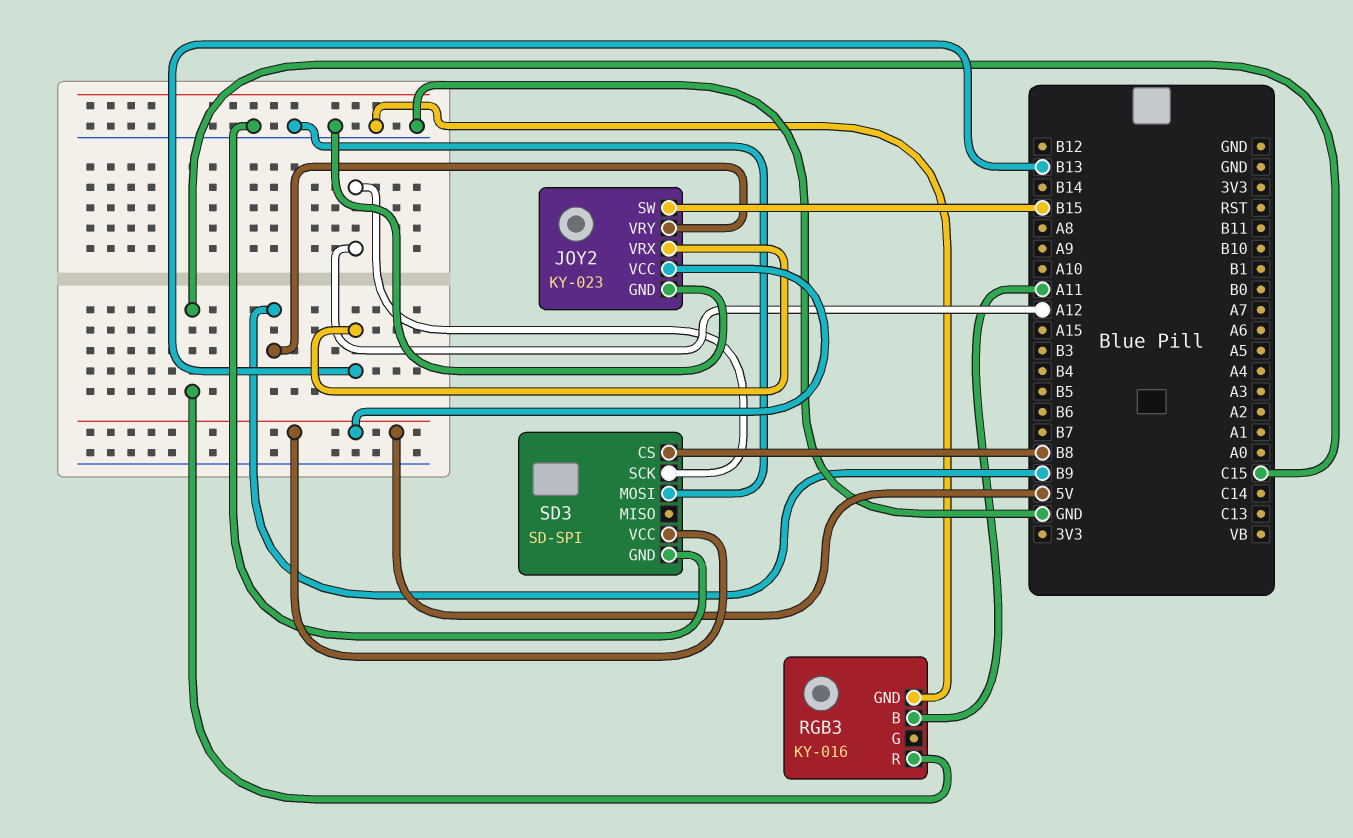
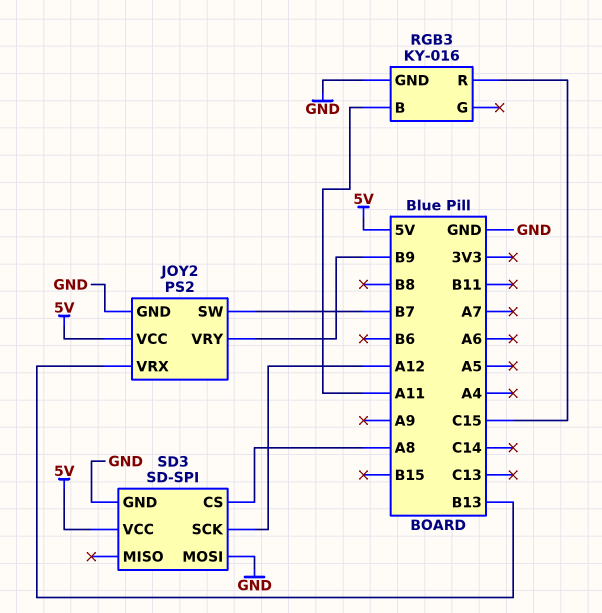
JOY2: KY-023 -> PS2
JOY2 pin SW: B15 -> B7
SD3 pin CS: B8 -> A8

